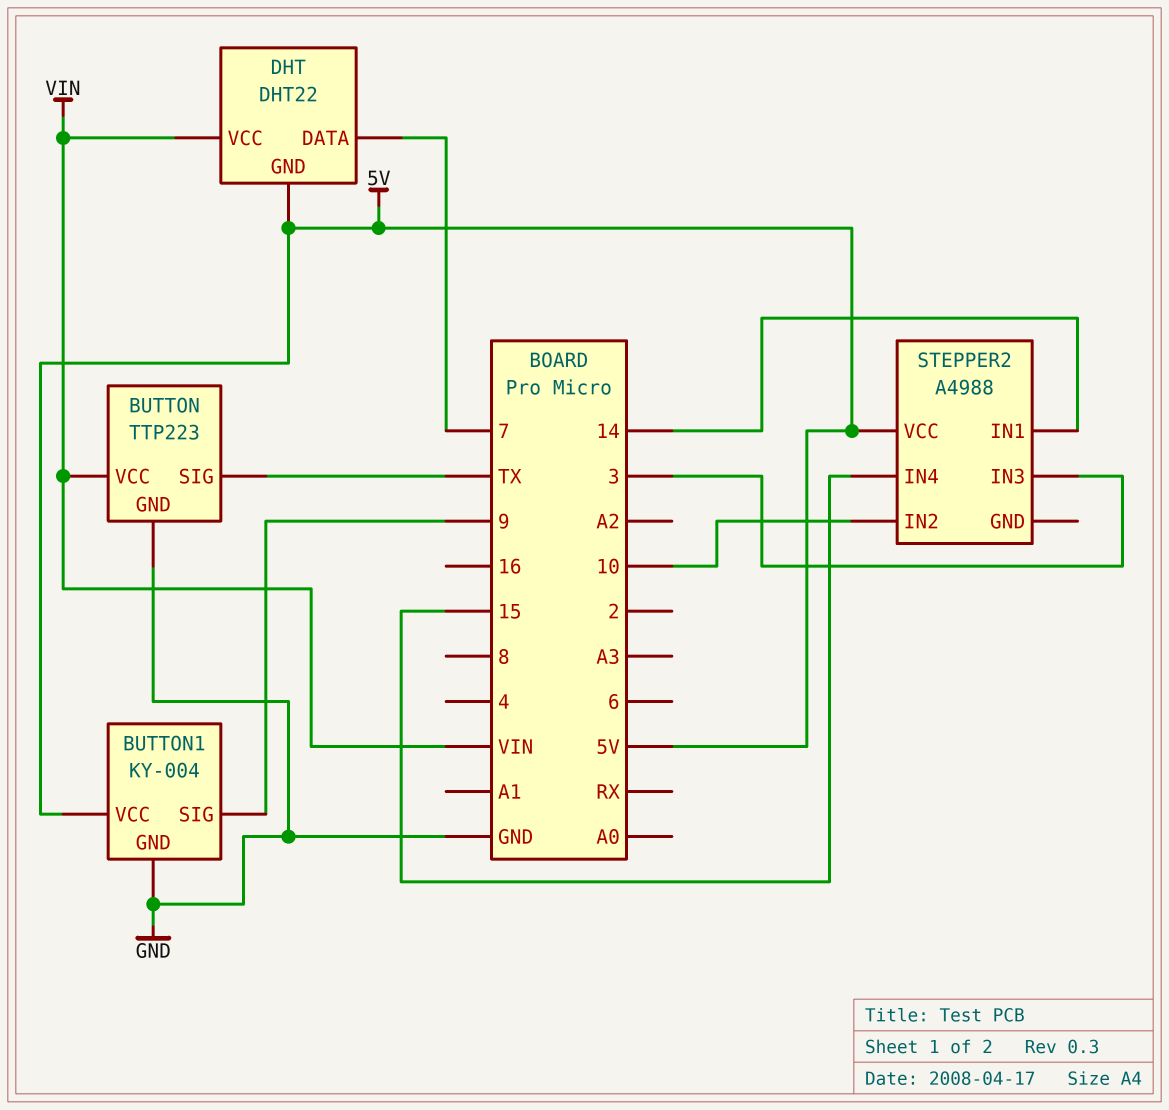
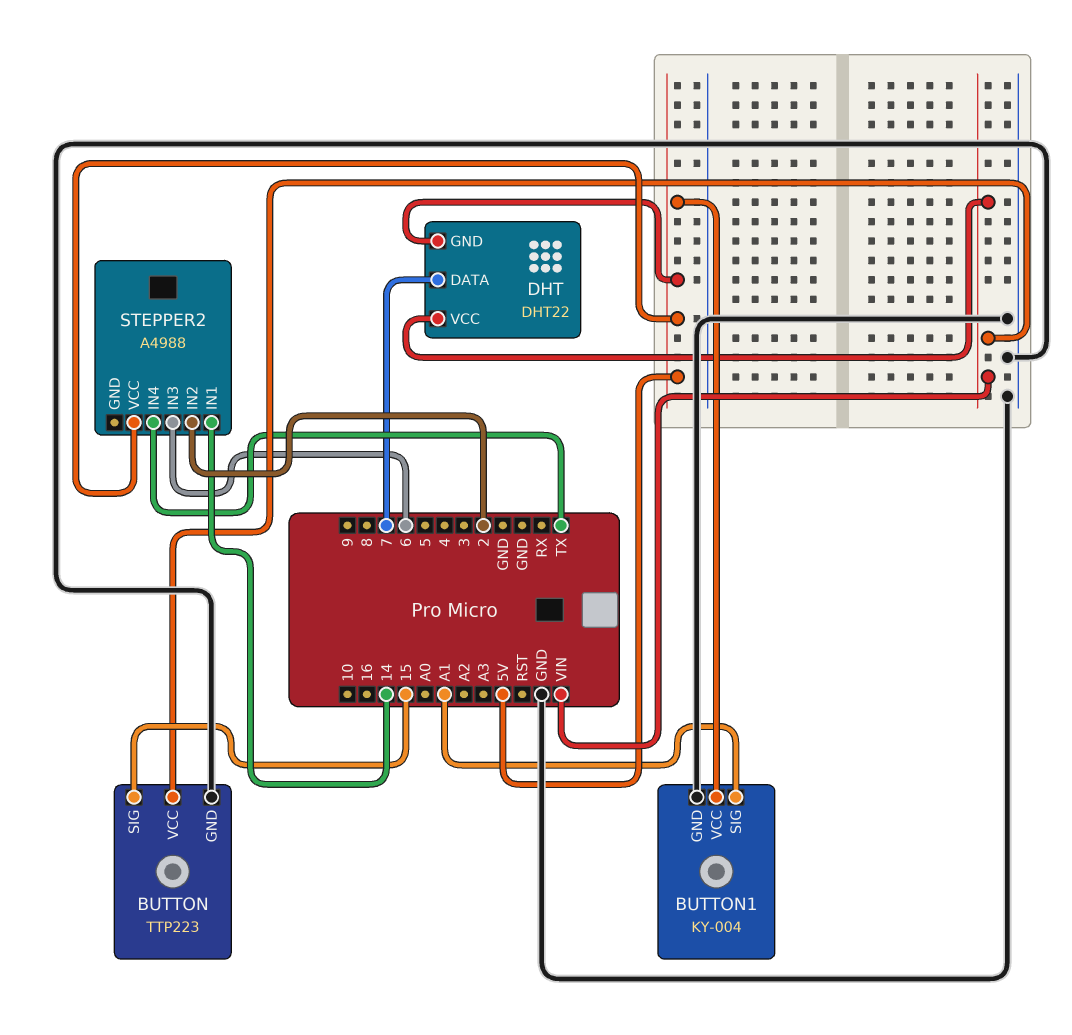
BUTTON pin SIG: TX -> 15
BUTTON1 pin SIG: 9 -> A1
STEPPER2 pin IN2: 10 -> 2
STEPPER2 pin IN3: 3 -> 6
STEPPER2 pin IN4: 15 -> TX

